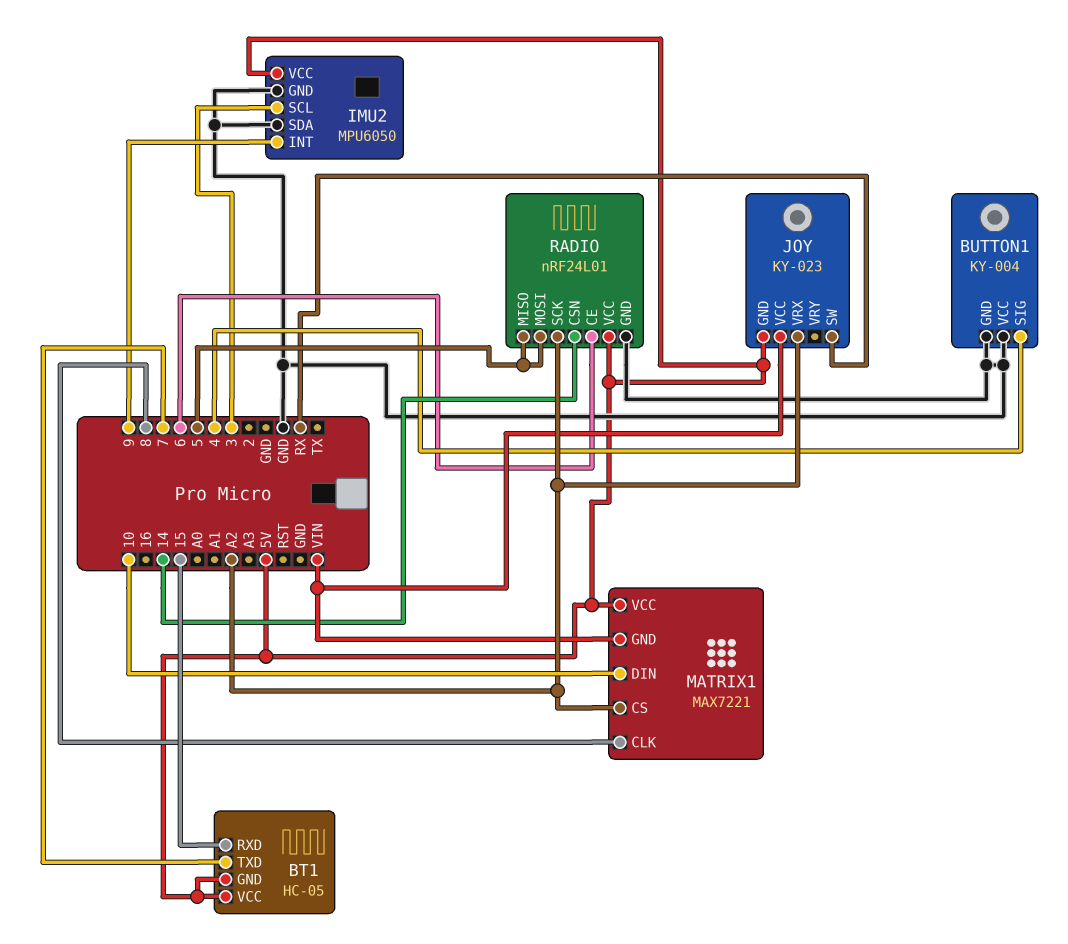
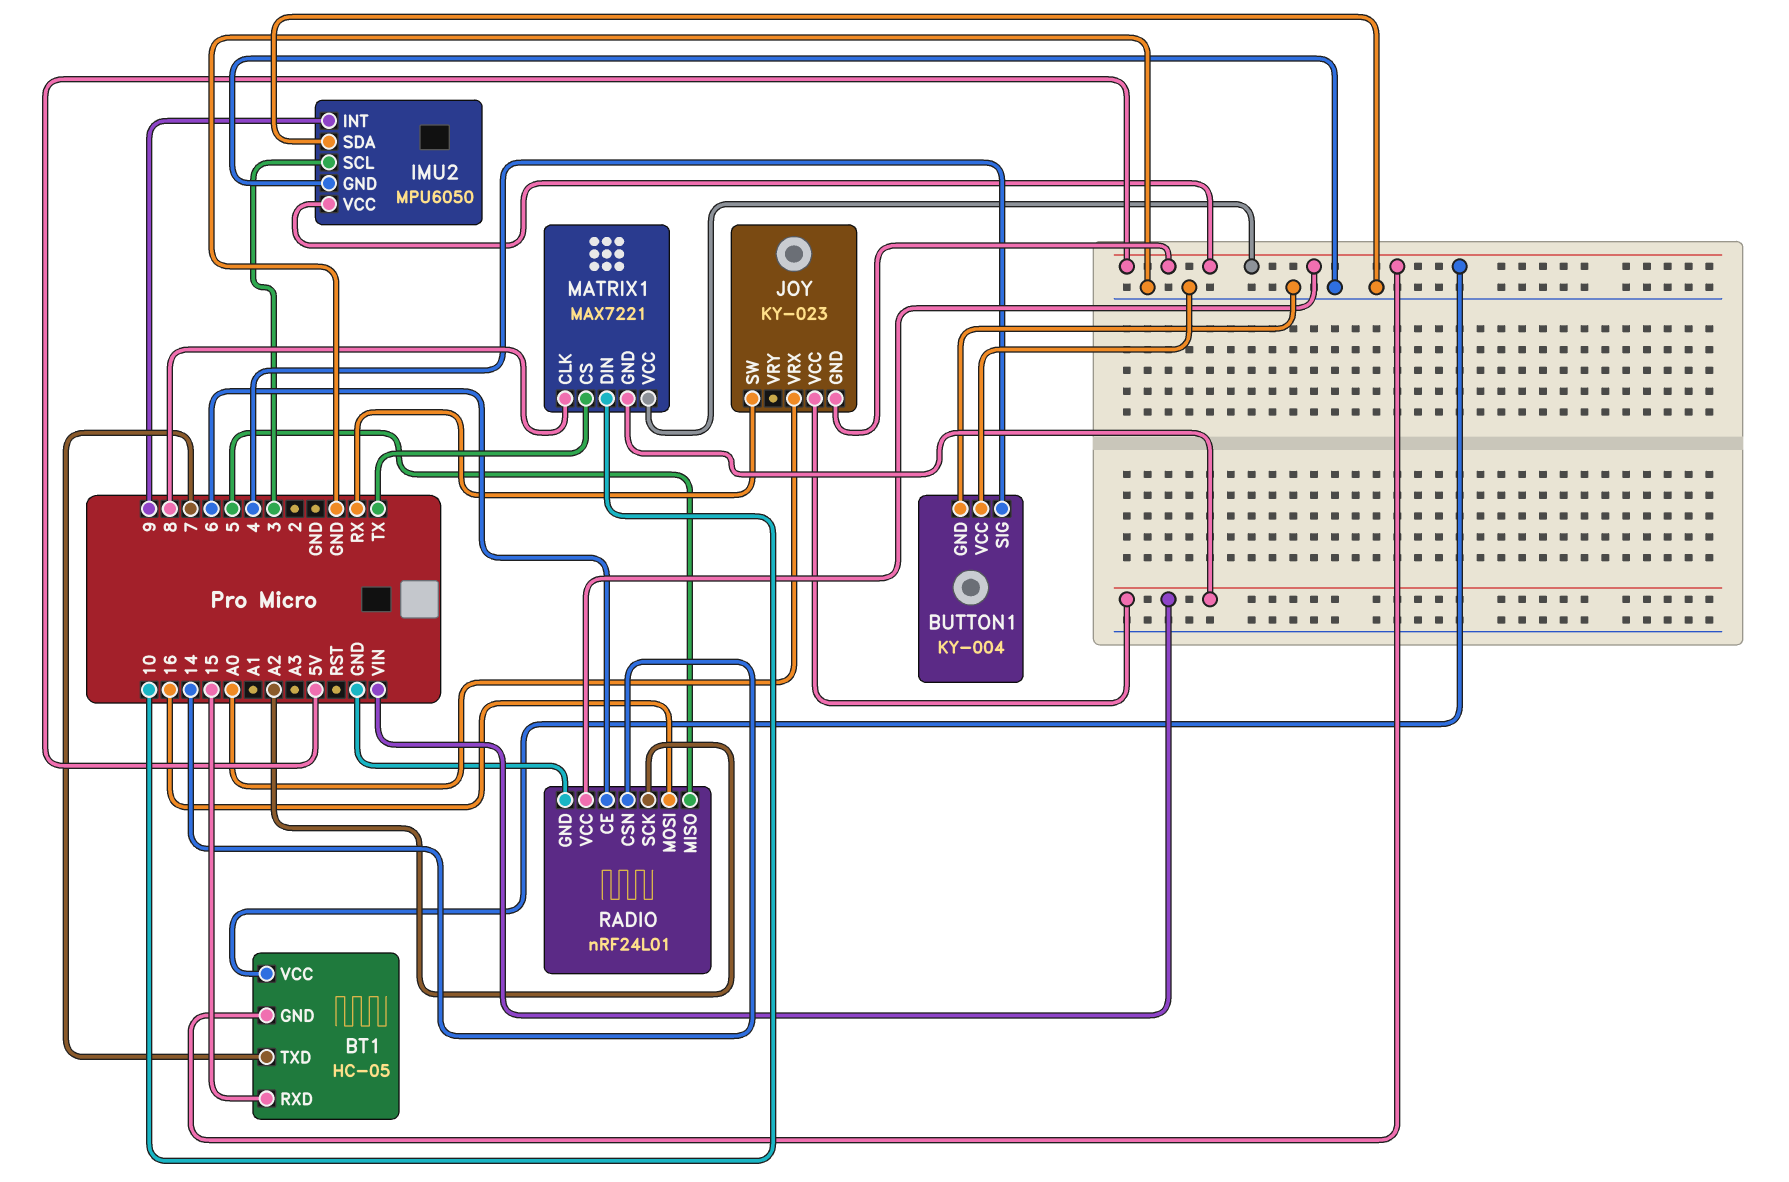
JOY pin VRX: A2 -> A0
MATRIX1 pin CS: A2 -> TX
RADIO pin MOSI: 5 -> 16

